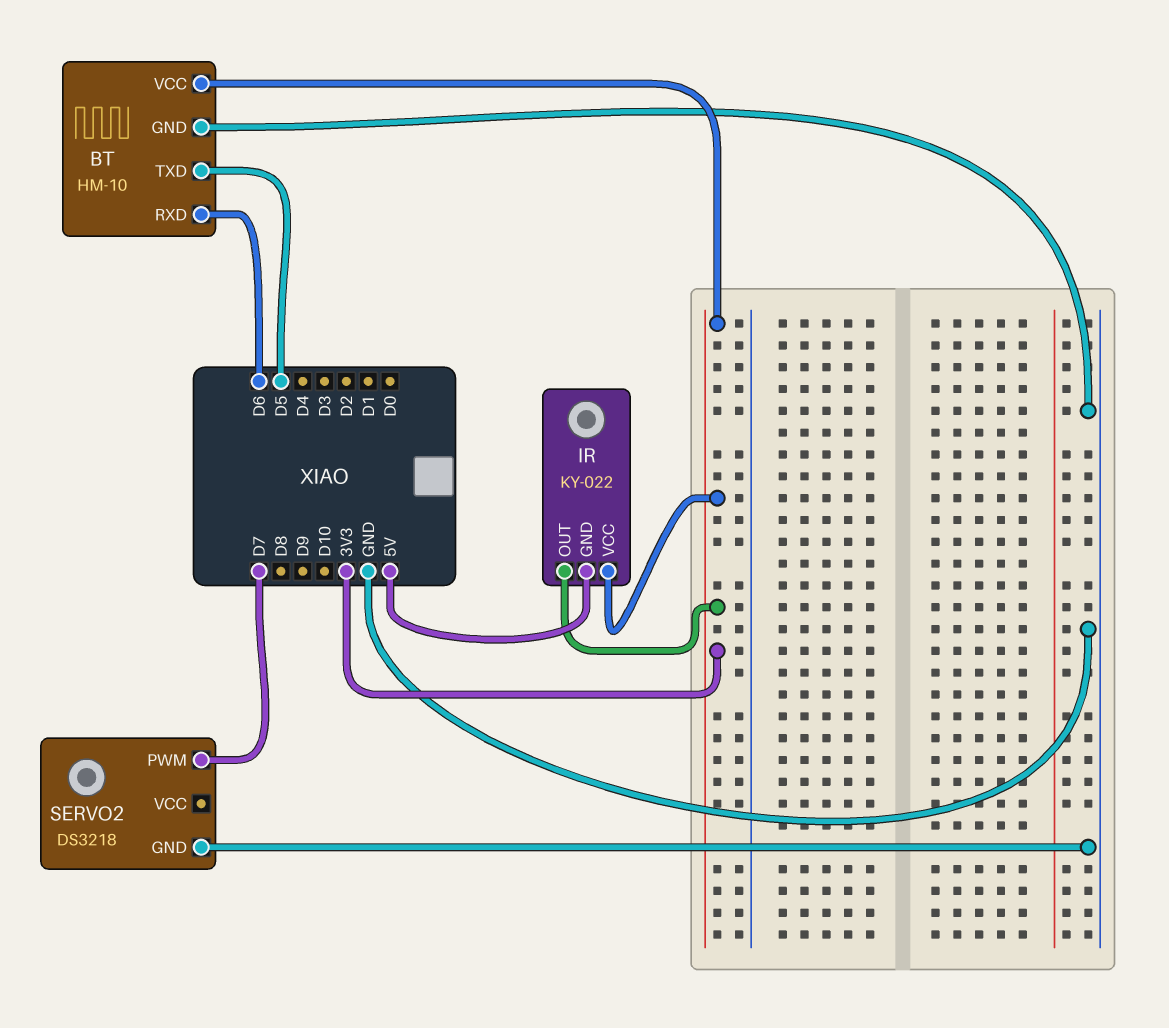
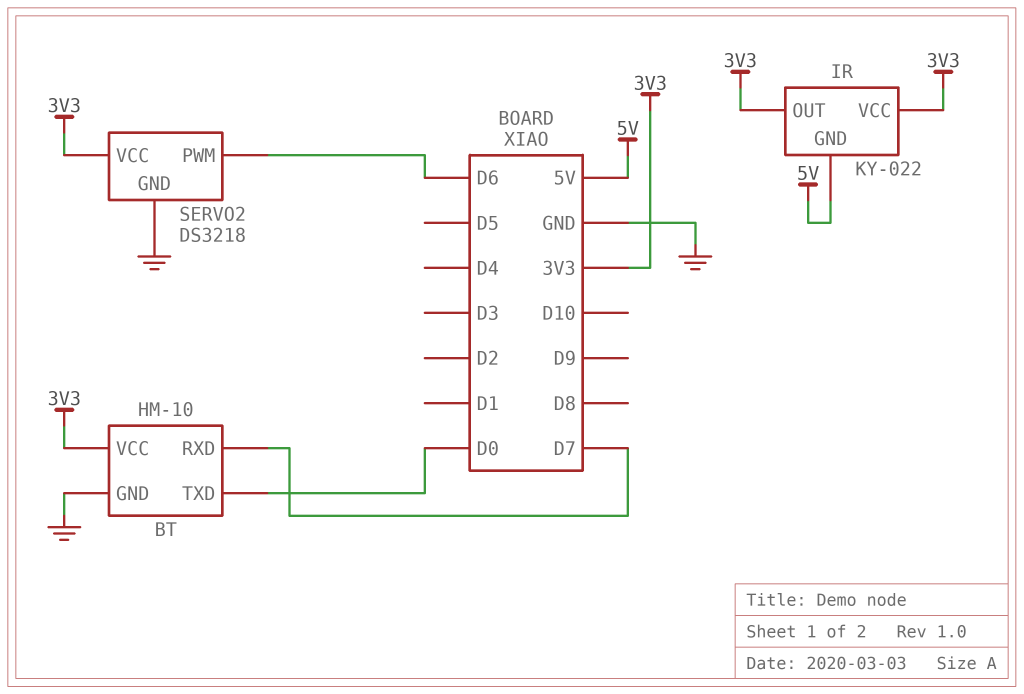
BT pin RXD: D6 -> D7
BT pin TXD: D5 -> D0
SERVO2 pin PWM: D7 -> D6
SERVO2 pin VCC: none -> 3V3

